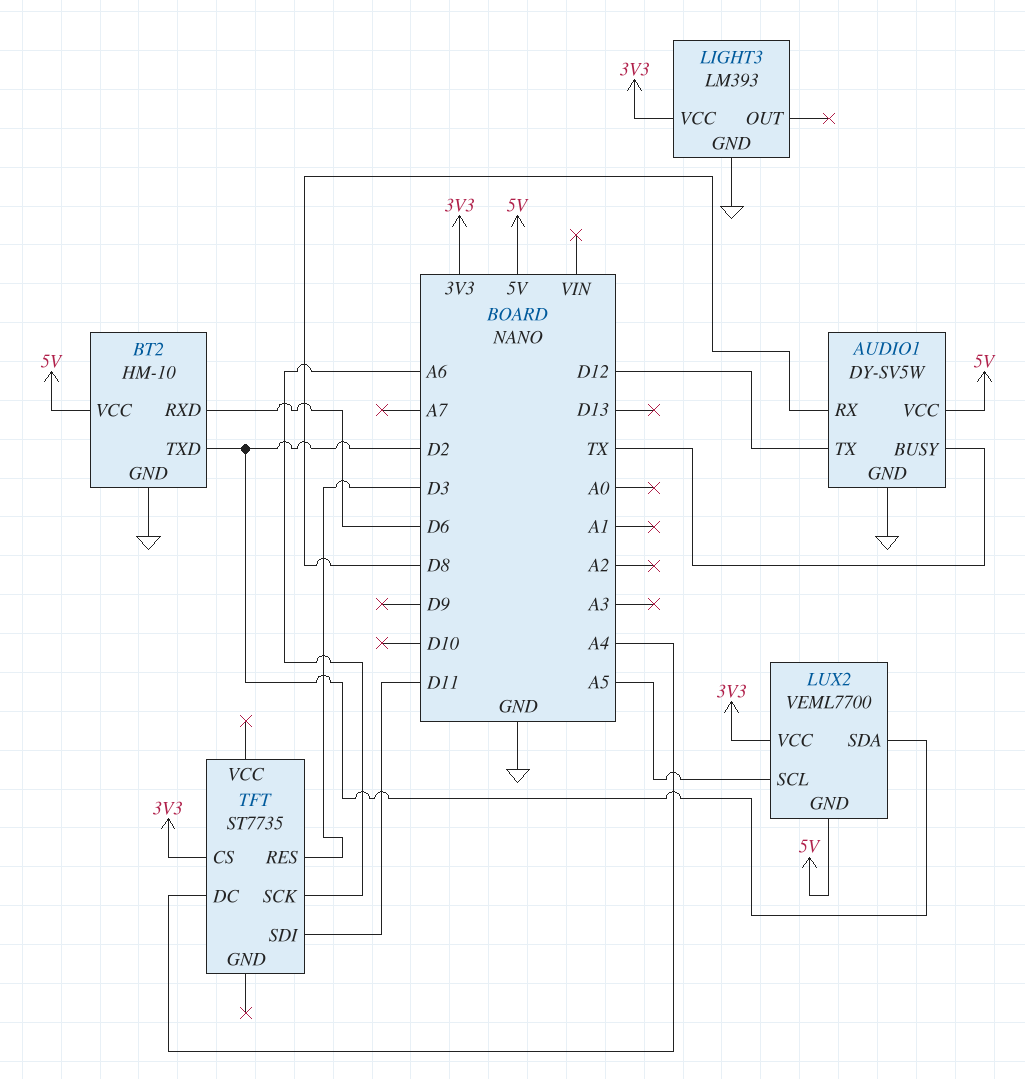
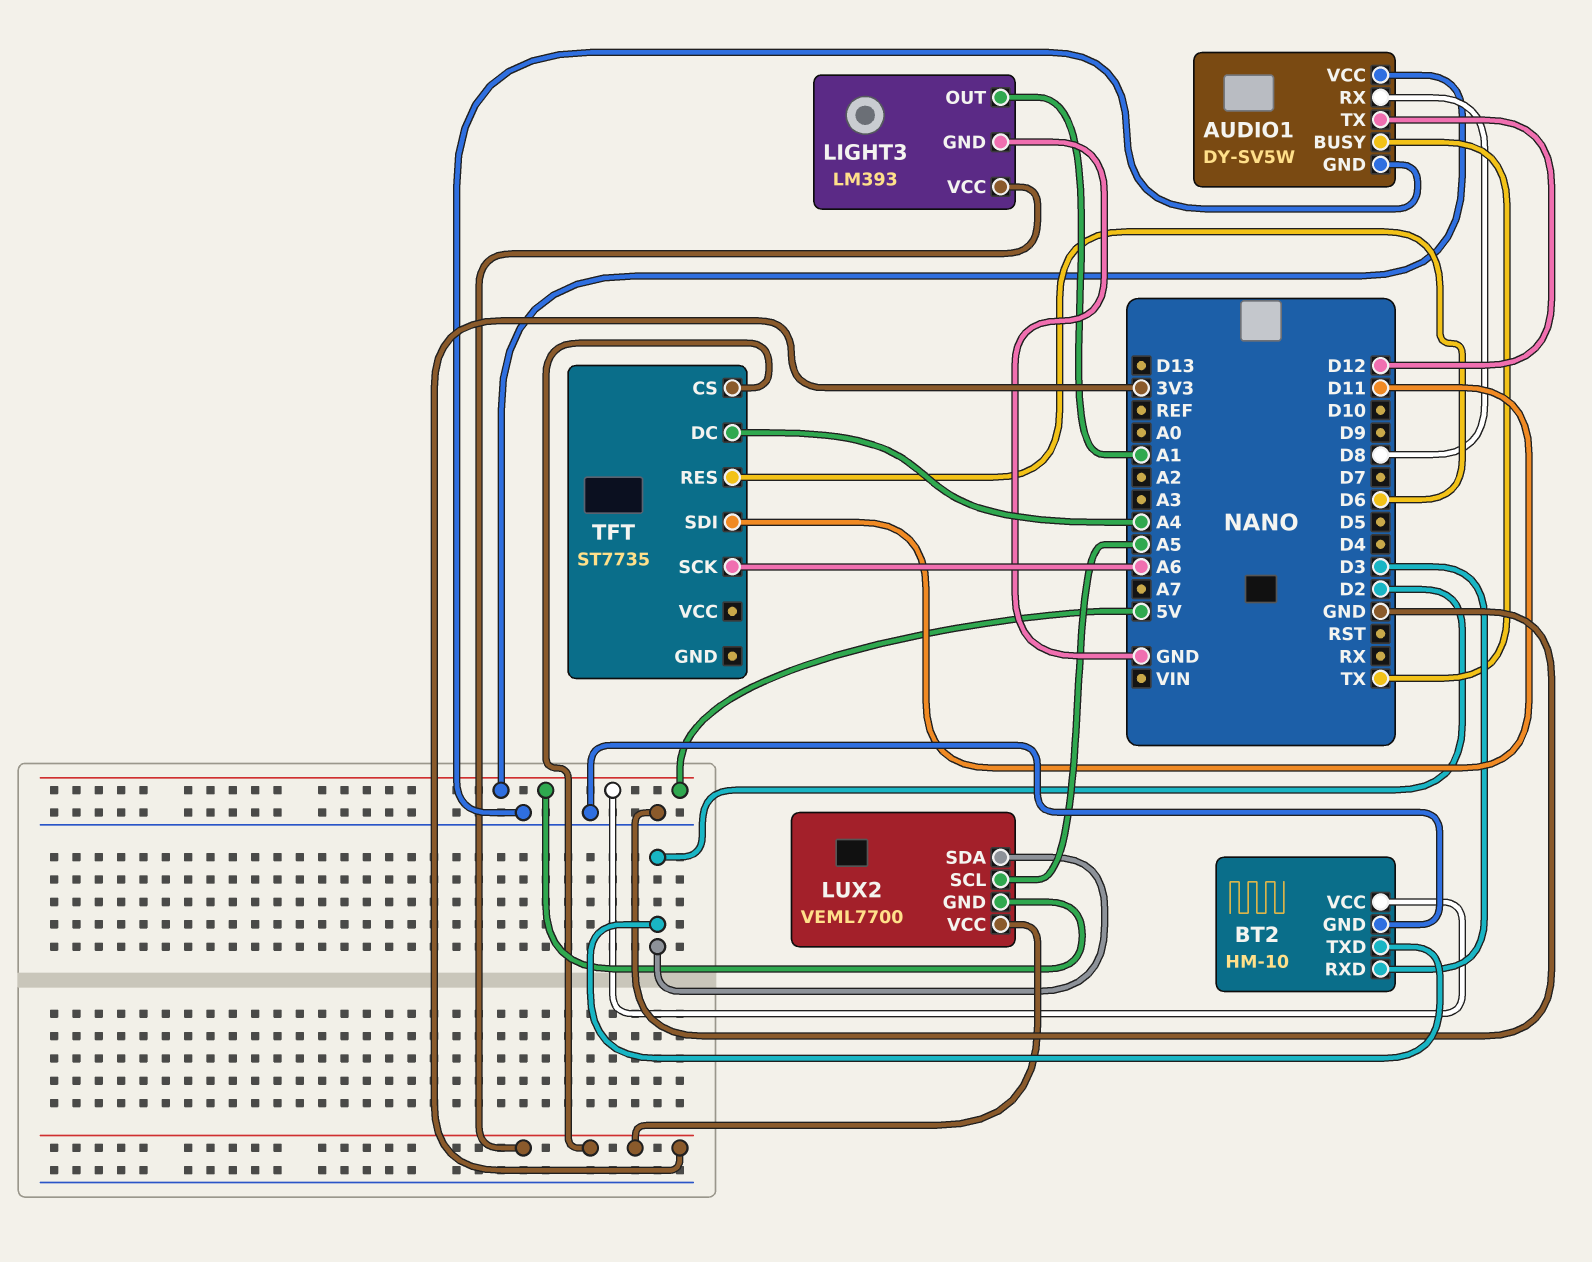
BT2 pin RXD: D6 -> D3
LIGHT3 pin OUT: none -> A1
TFT pin RES: D3 -> D6

